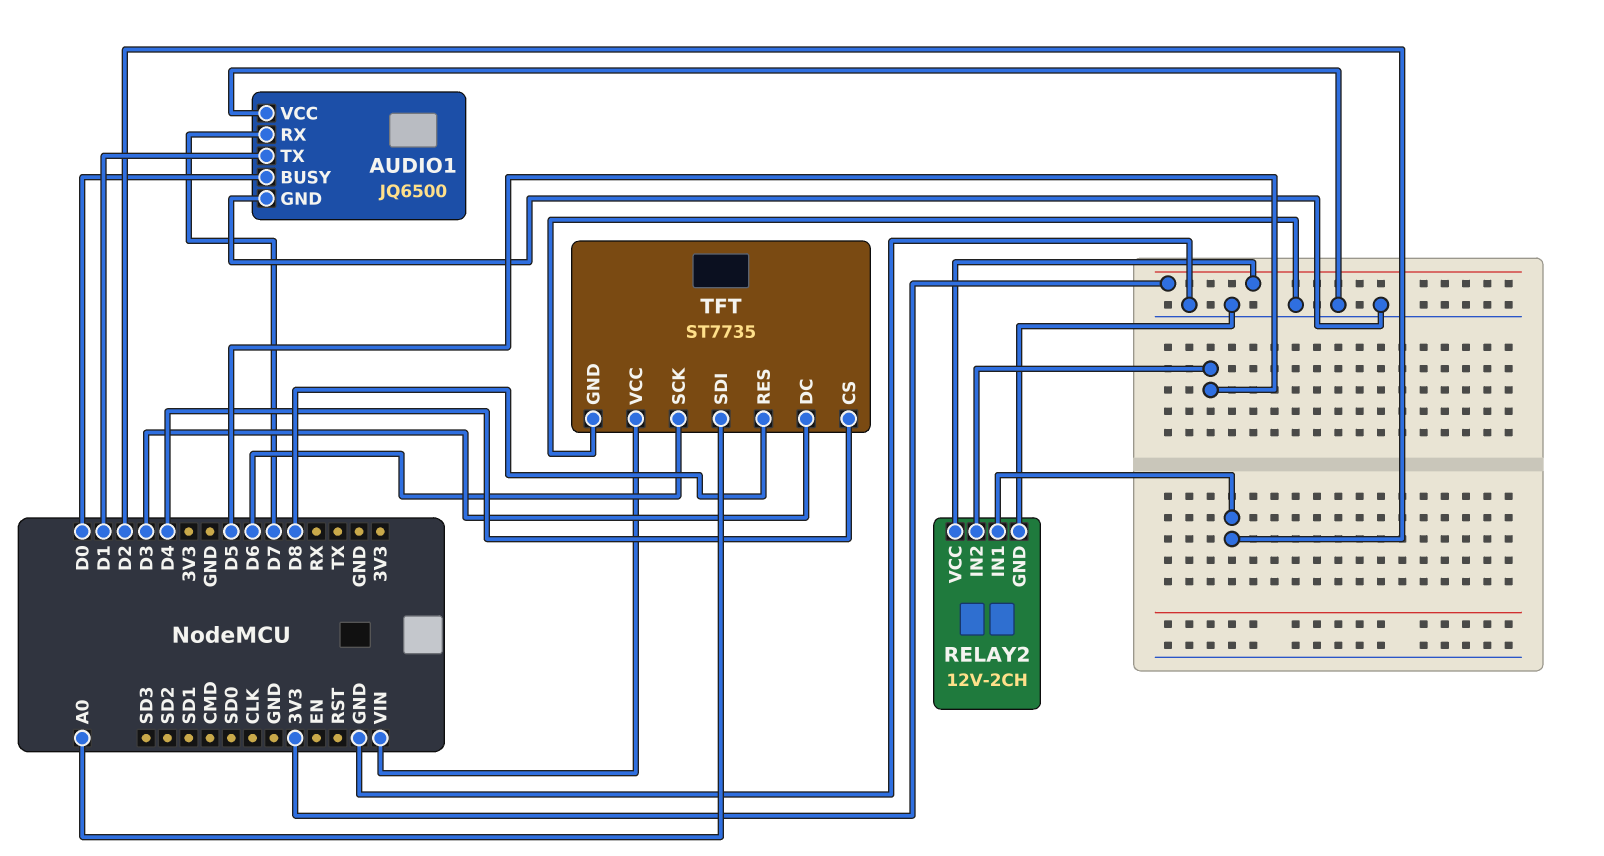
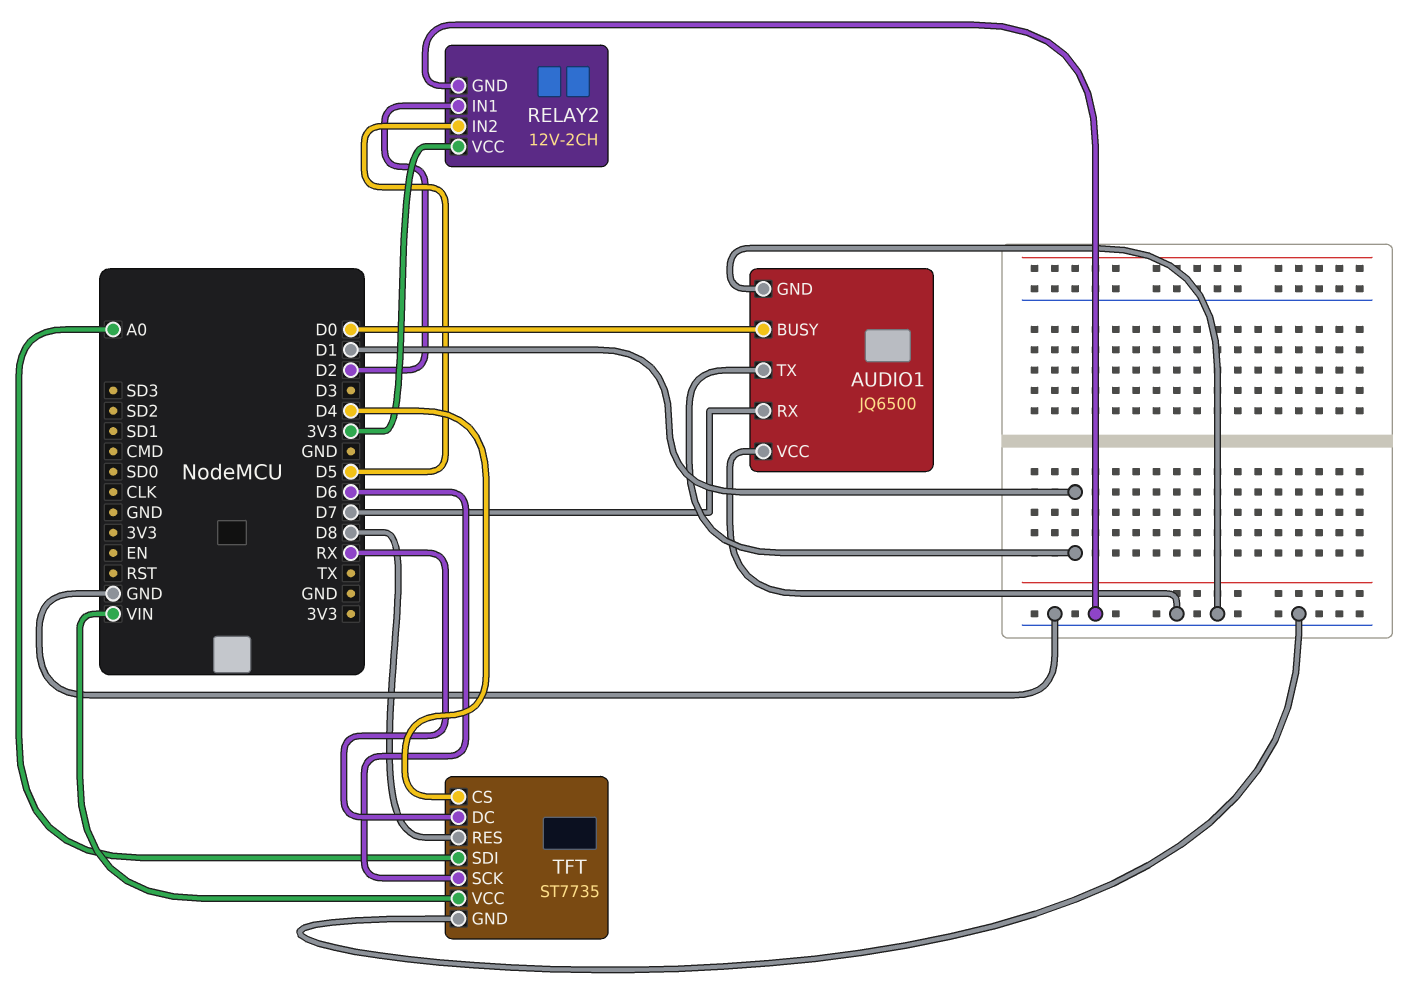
TFT pin DC: D3 -> RX

